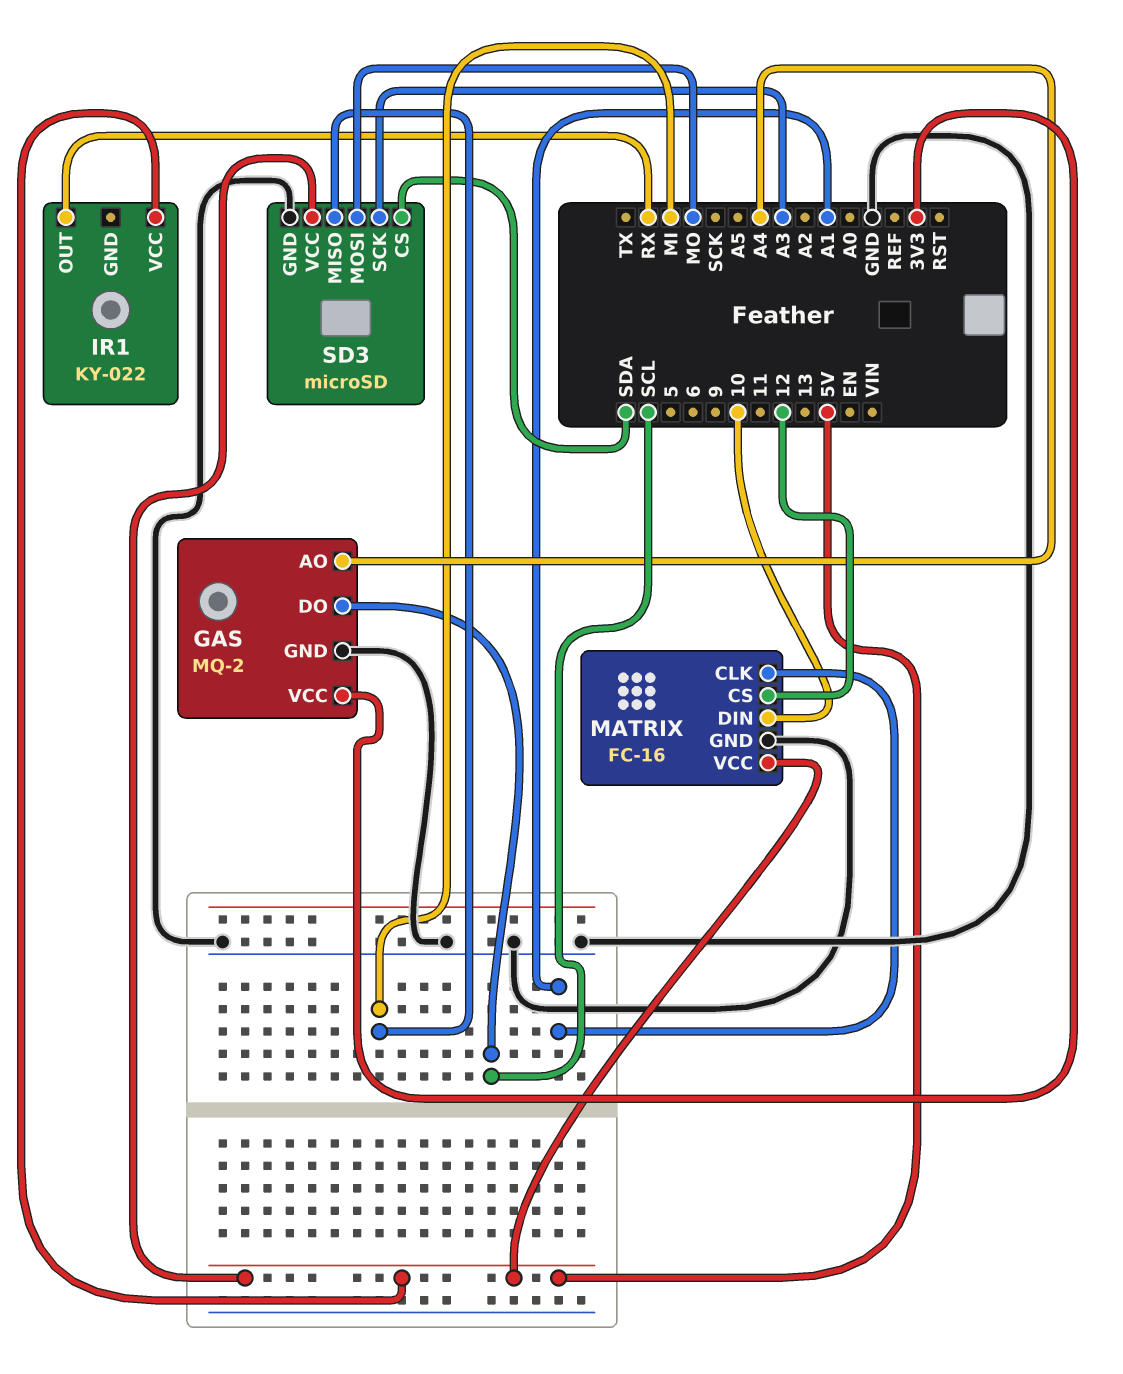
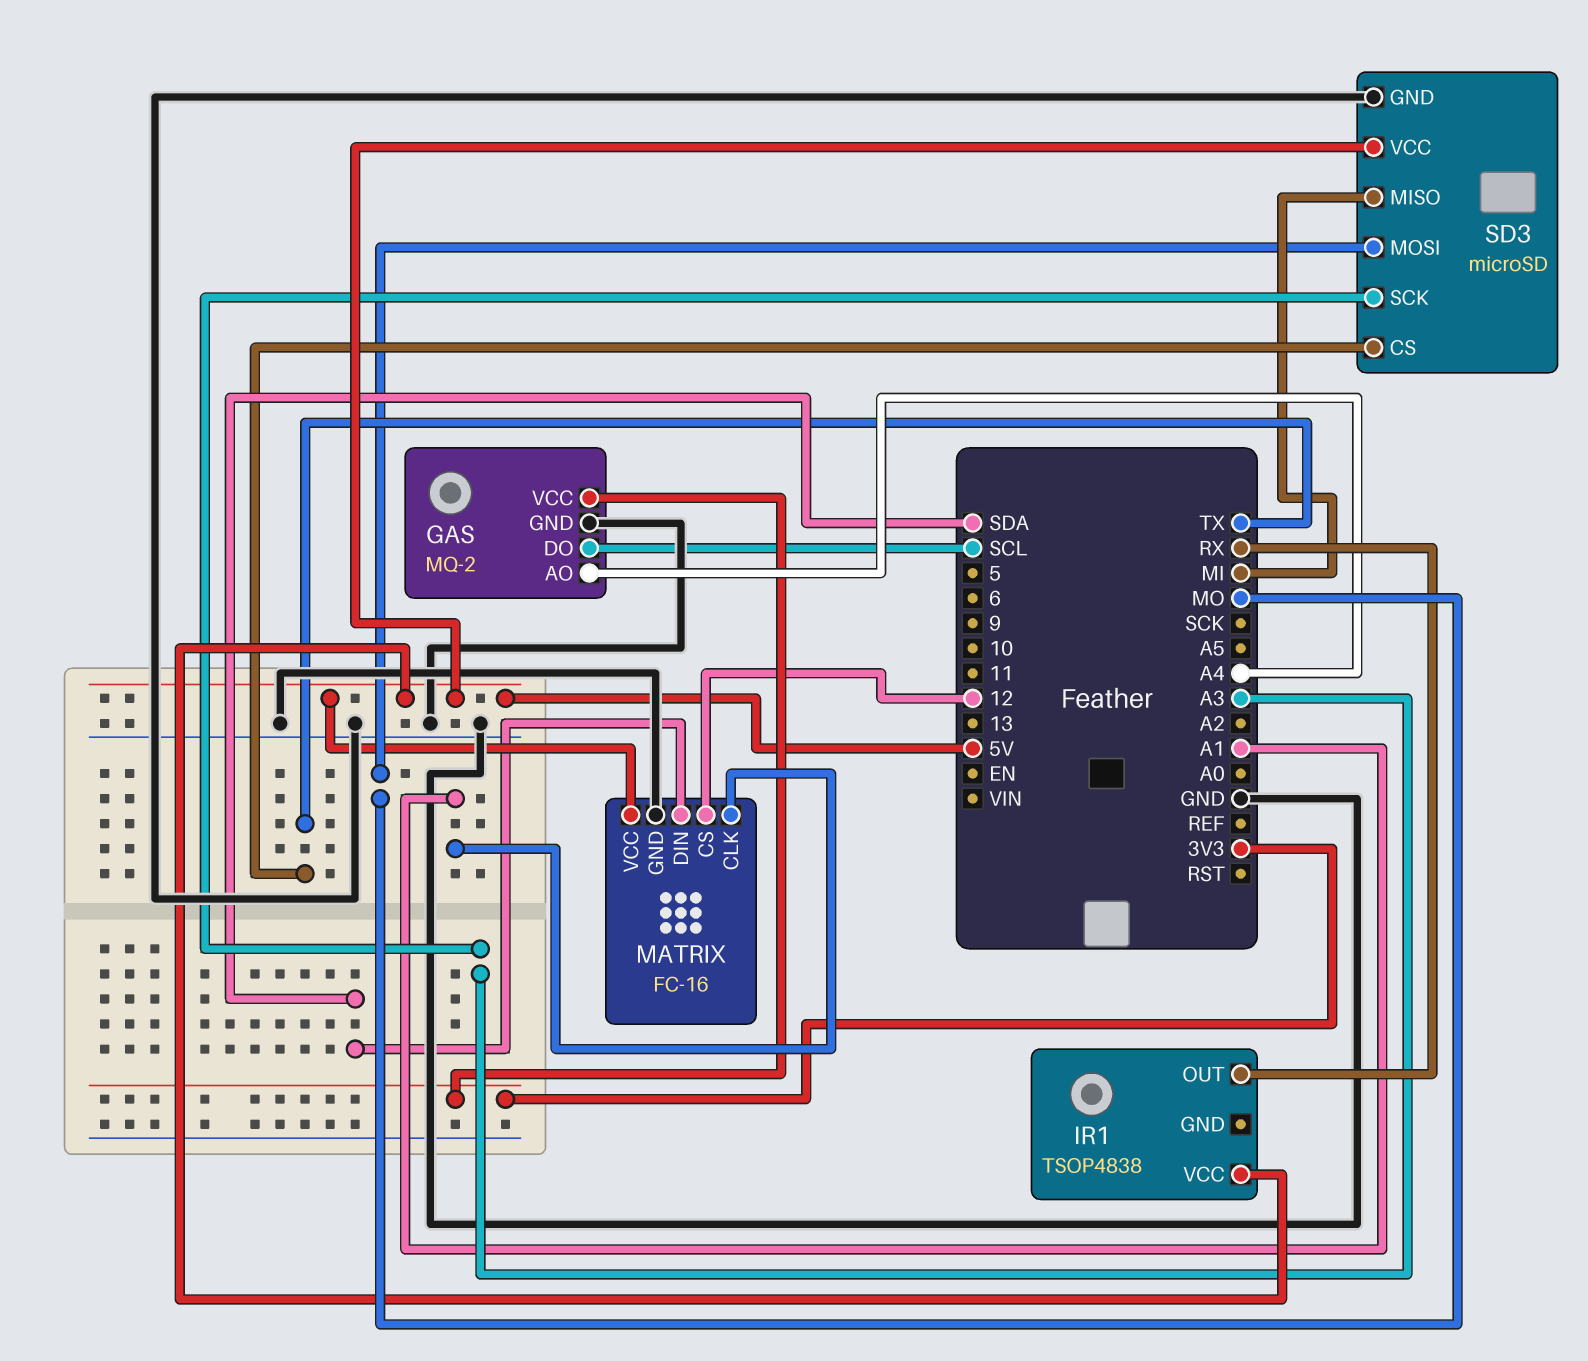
IR1: KY-022 -> TSOP4838
MATRIX pin DIN: 10 -> SDA
SD3 pin CS: SDA -> TX

